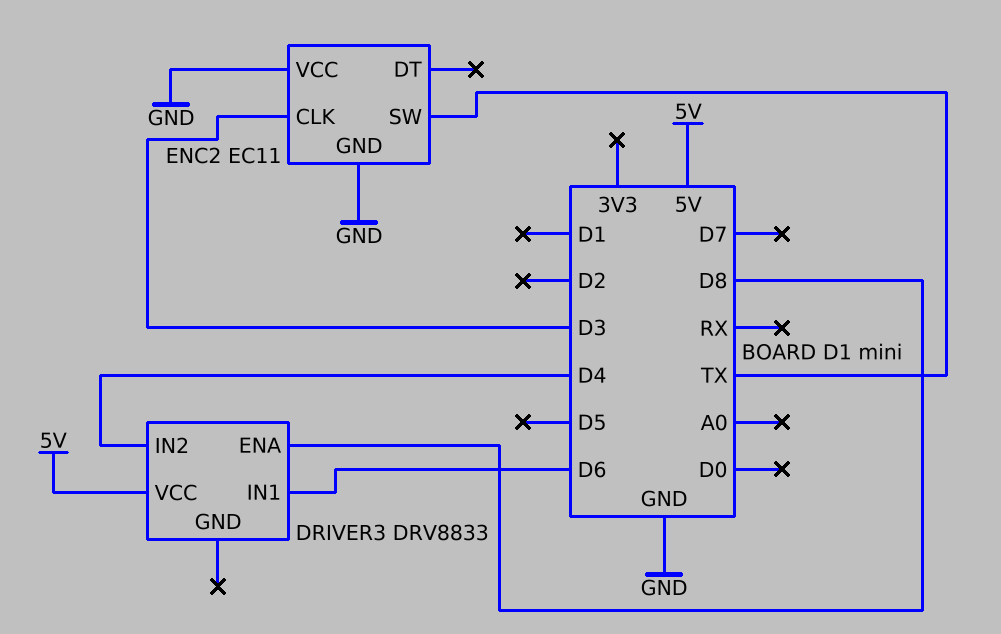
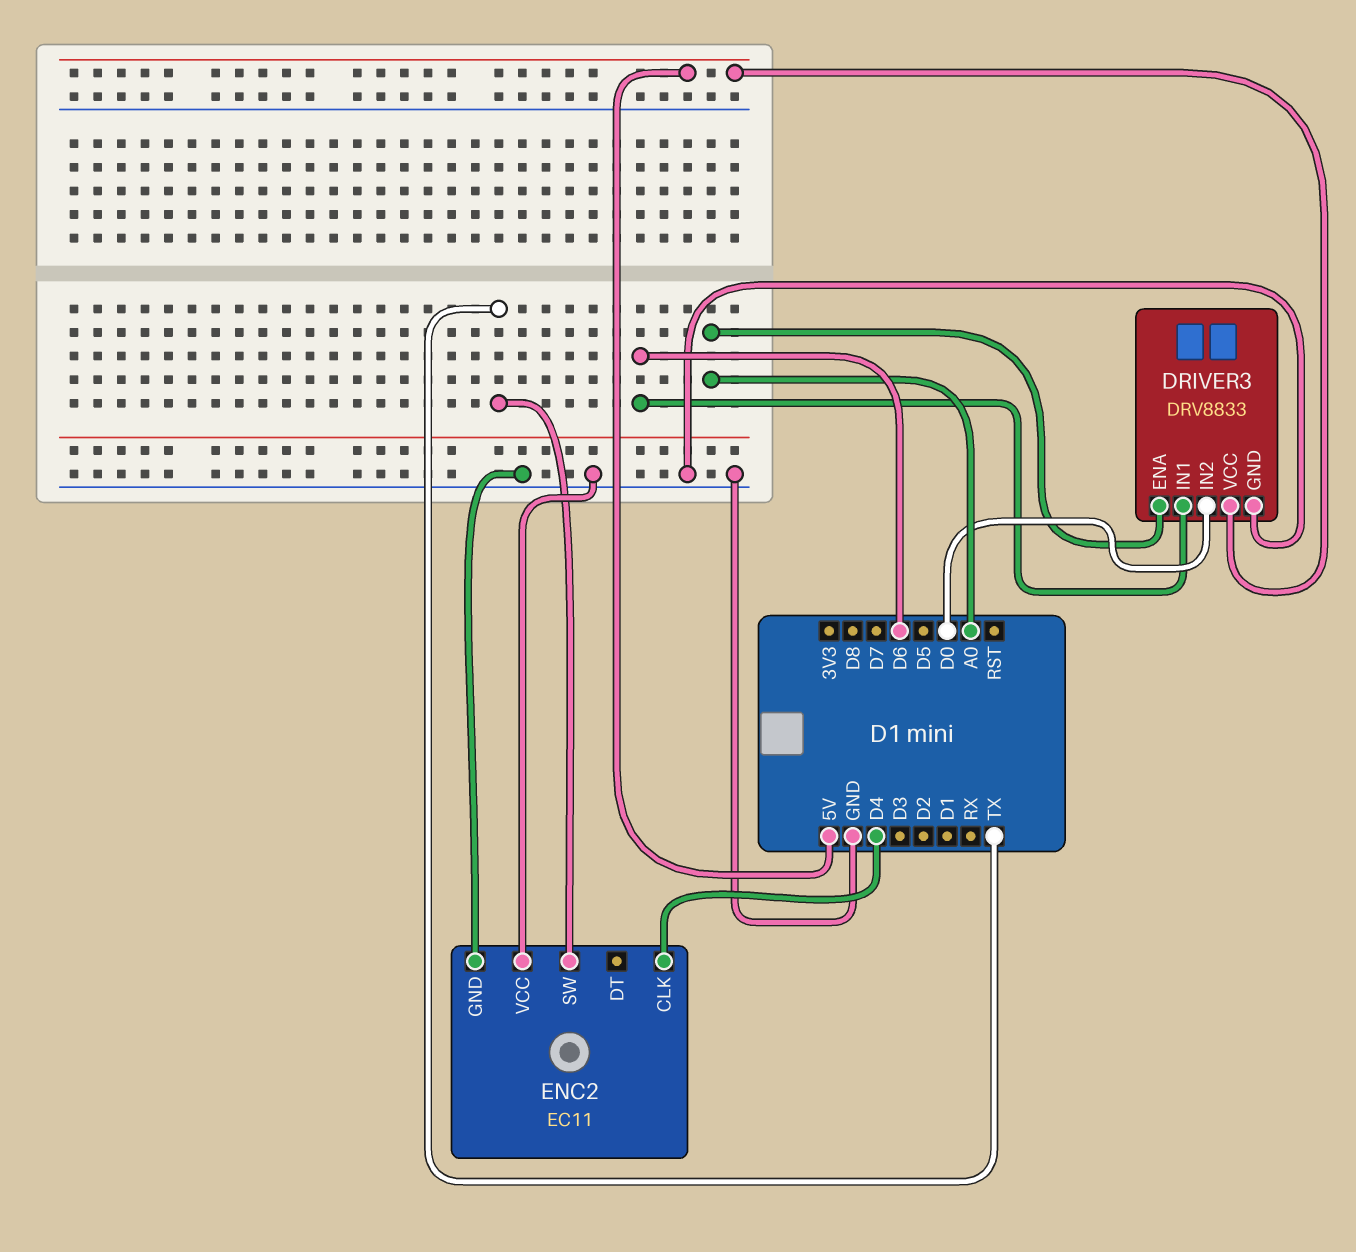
DRIVER3 pin ENA: D8 -> A0
DRIVER3 pin GND: none -> GND
DRIVER3 pin IN2: D4 -> D0
ENC2 pin CLK: D3 -> D4

